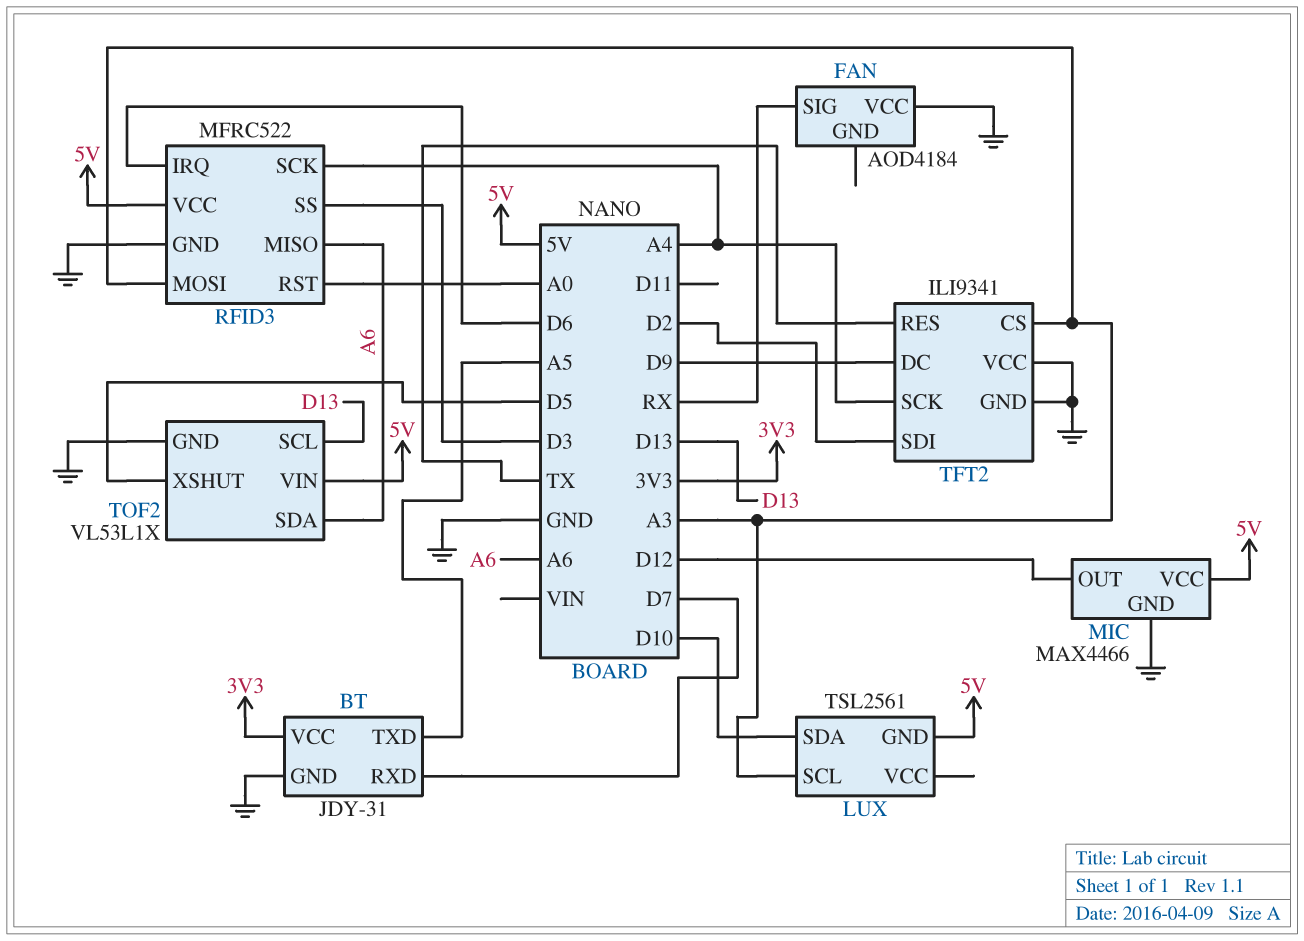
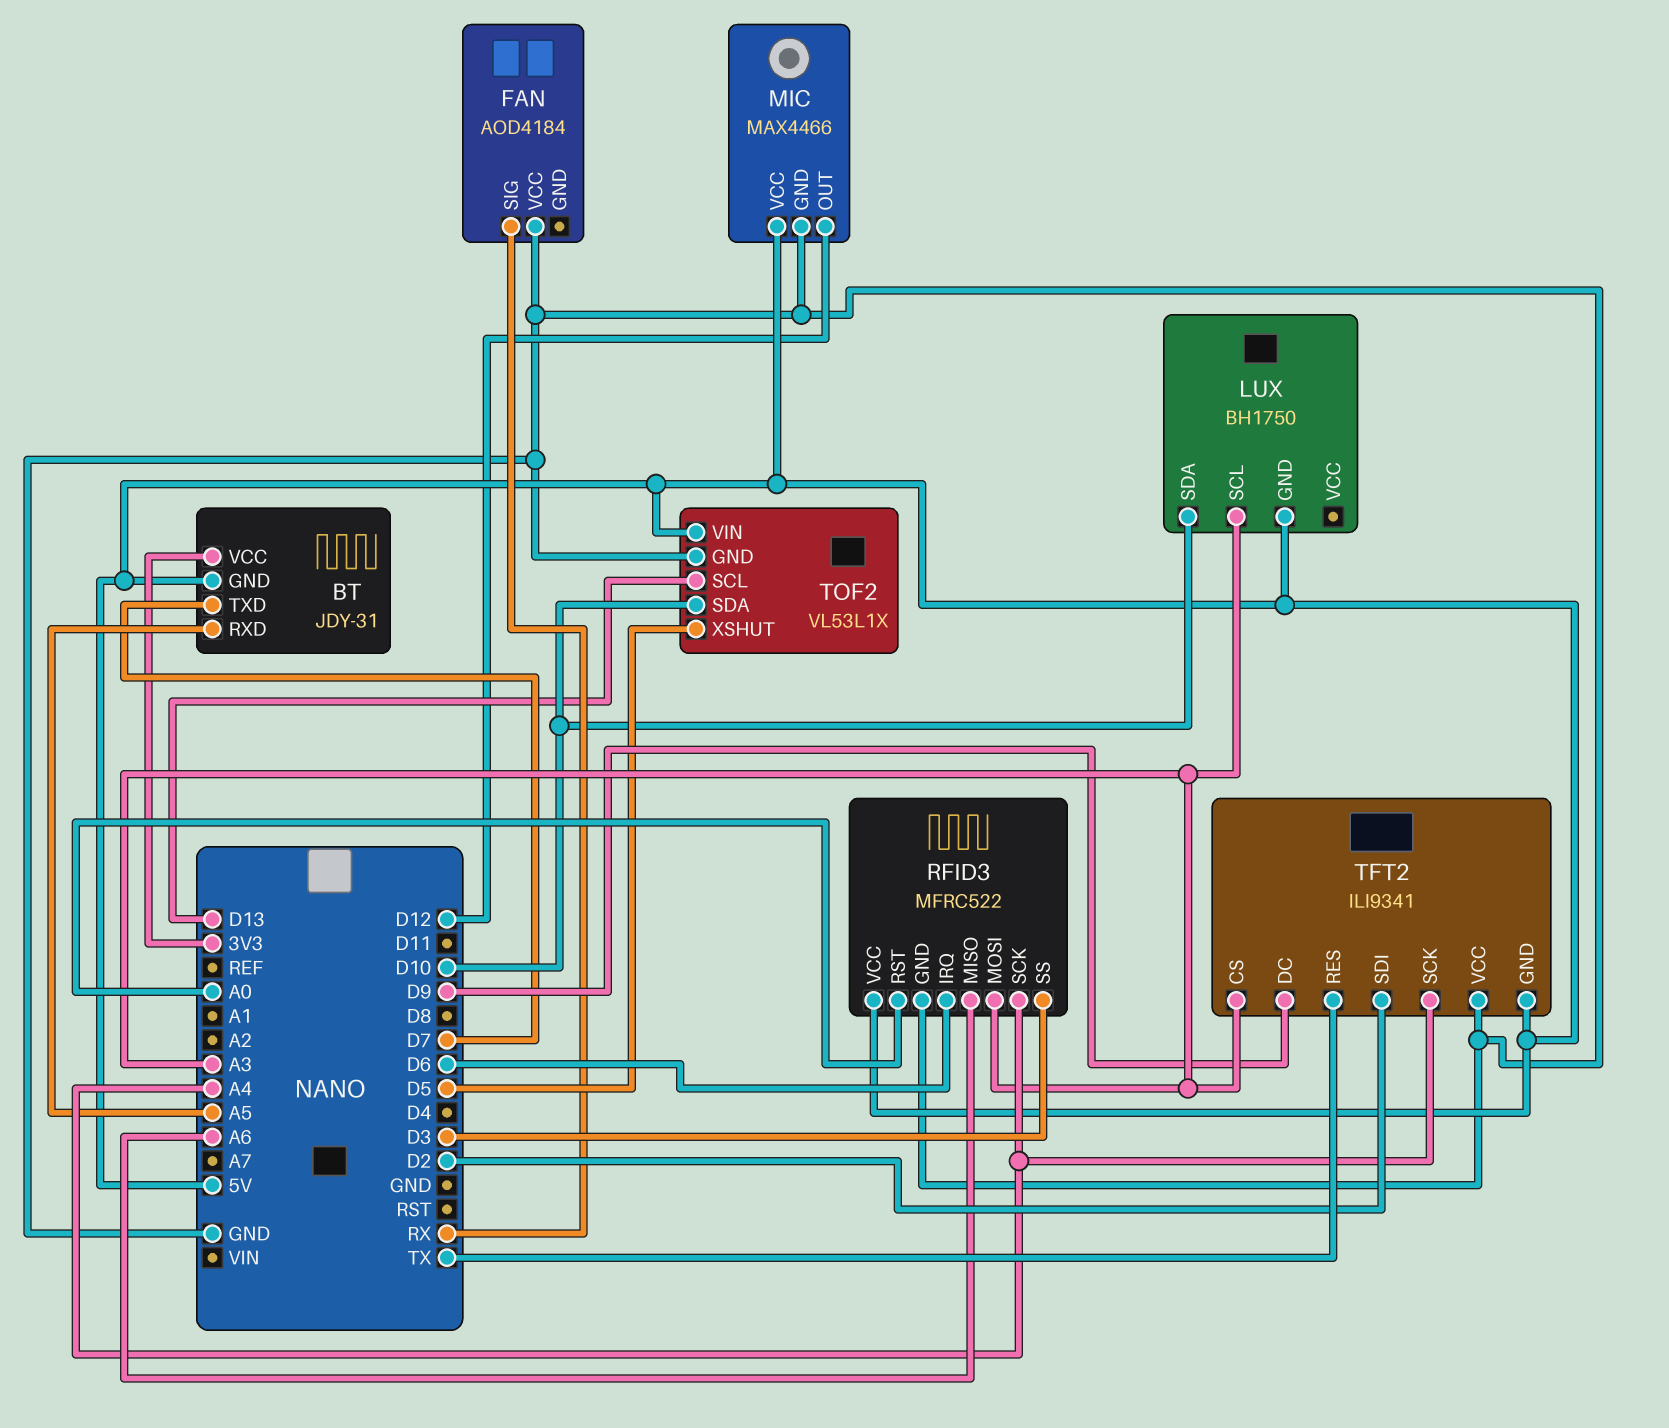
BT pin GND: GND -> 5V
BT pin RXD: D7 -> A5
BT pin TXD: A5 -> D7
LUX: TSL2561 -> BH1750
TFT2 pin GND: GND -> 5V
TOF2 pin SDA: A6 -> D10

